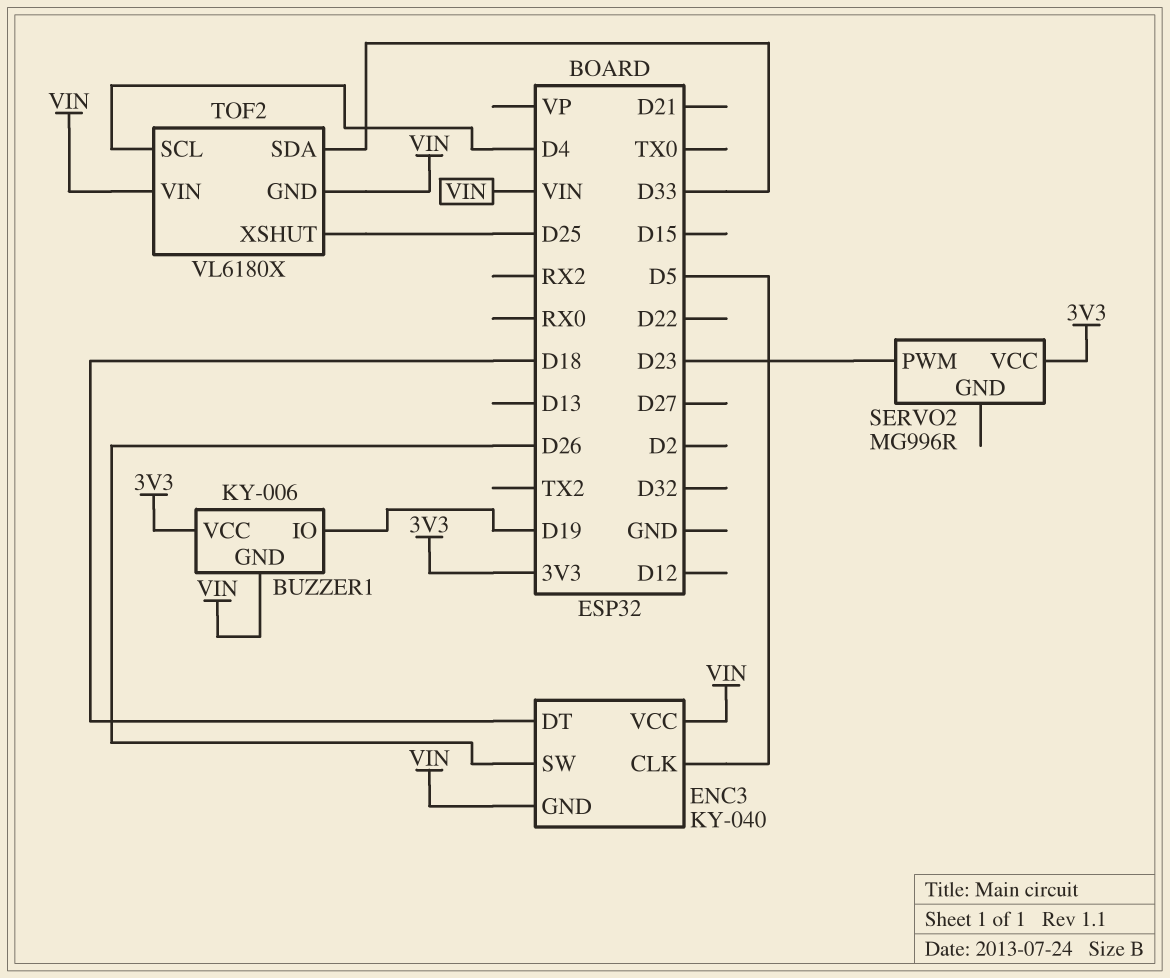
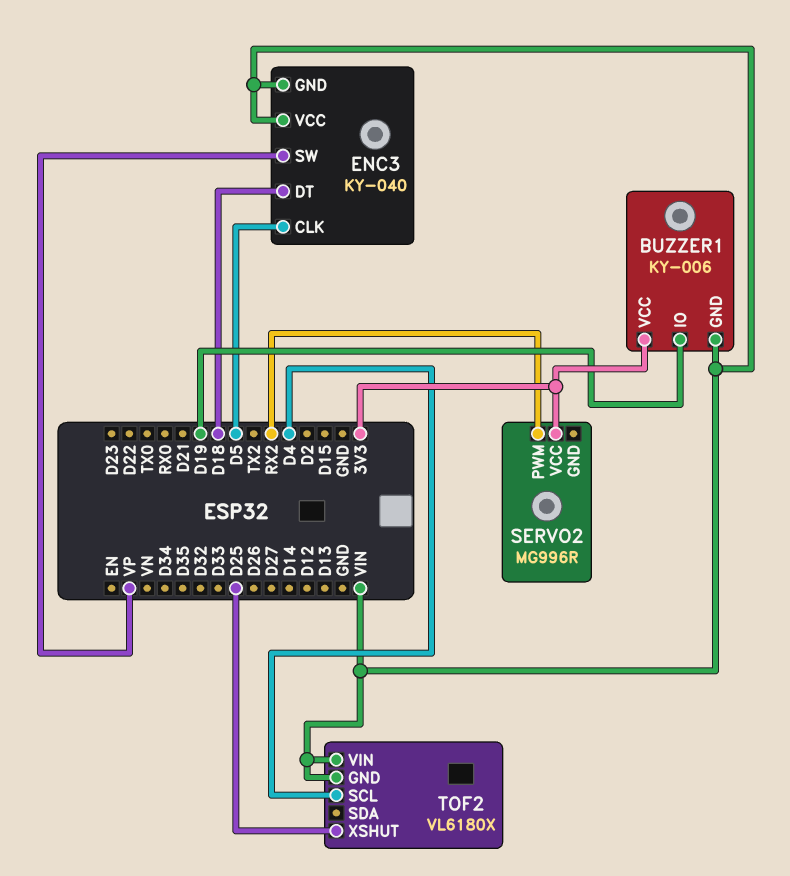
ENC3 pin SW: D26 -> VP
SERVO2 pin PWM: D23 -> RX2
TOF2 pin SDA: D33 -> none

